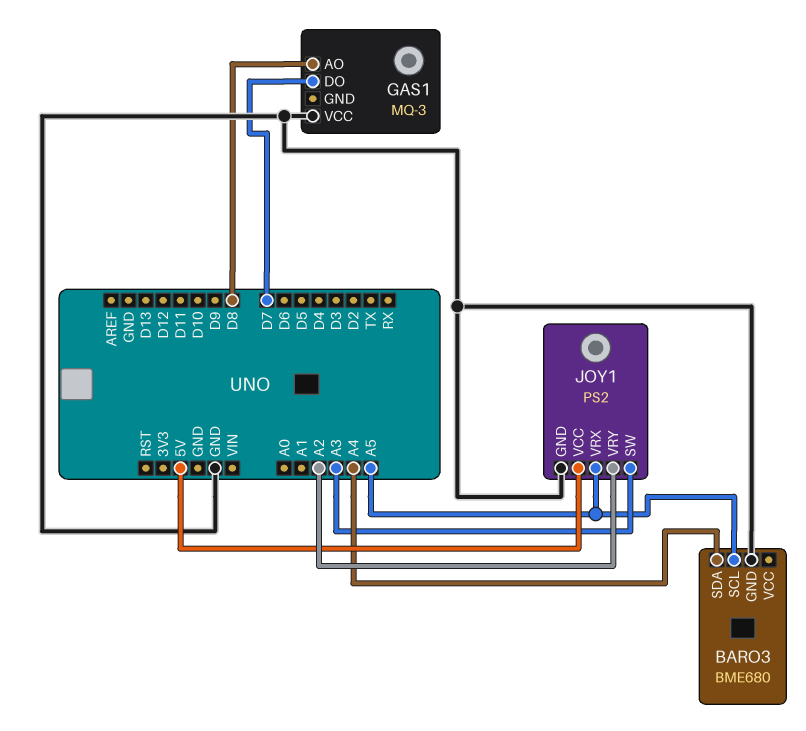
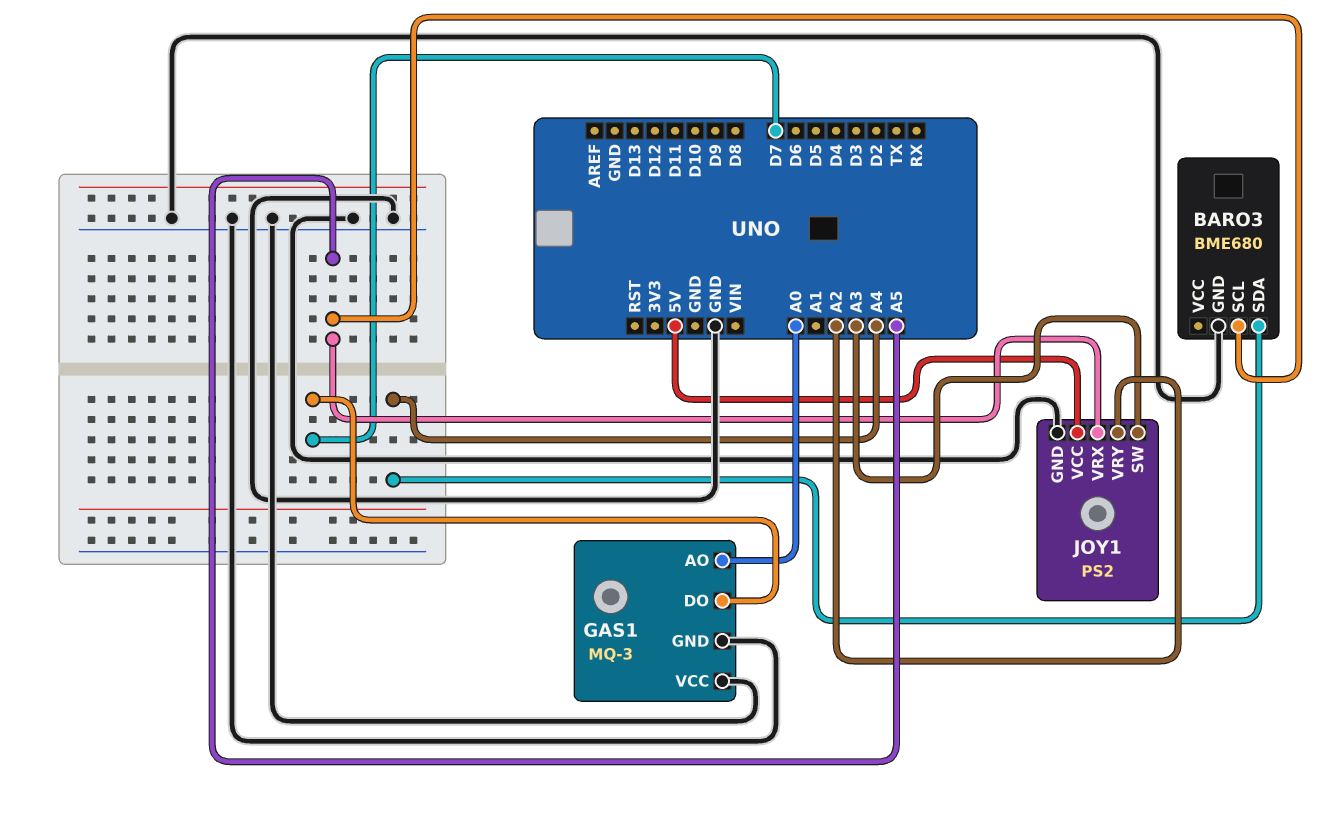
GAS1 pin AO: D8 -> A0
GAS1 pin GND: none -> GND

